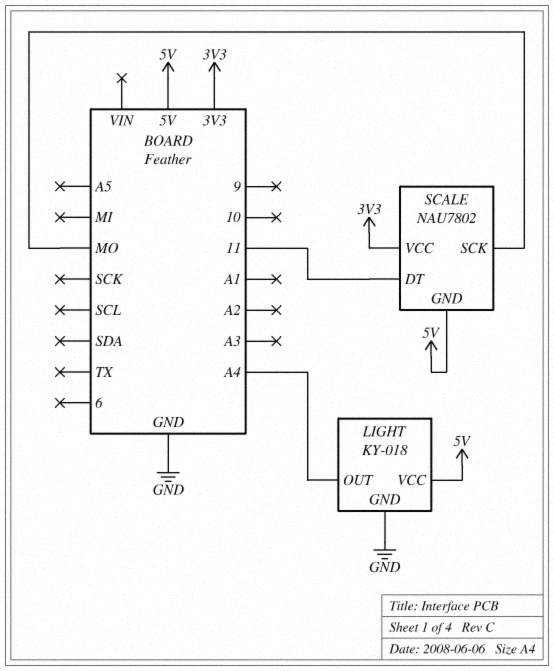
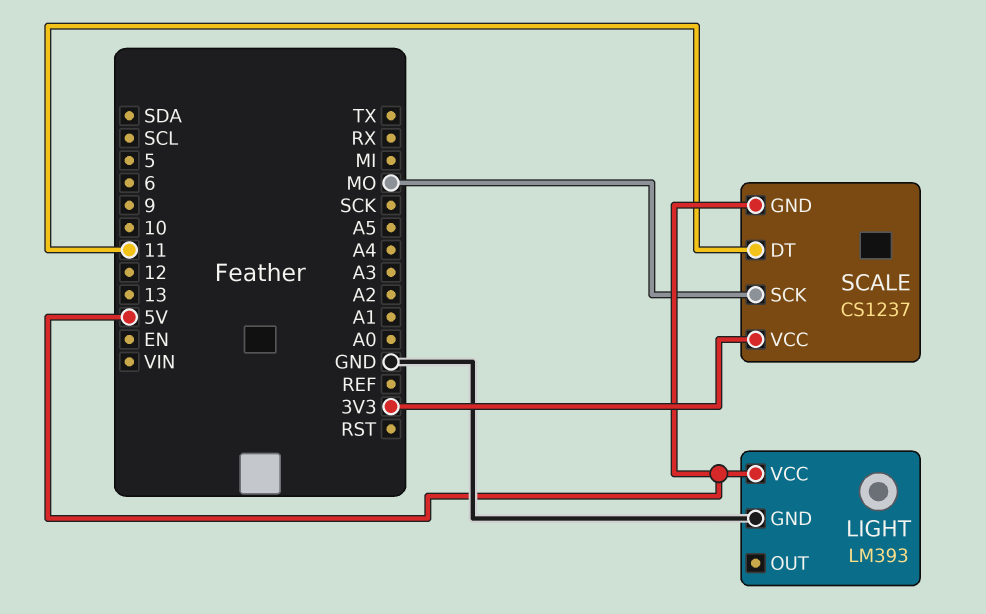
LIGHT: KY-018 -> LM393
LIGHT pin OUT: A4 -> none
SCALE: NAU7802 -> CS1237

